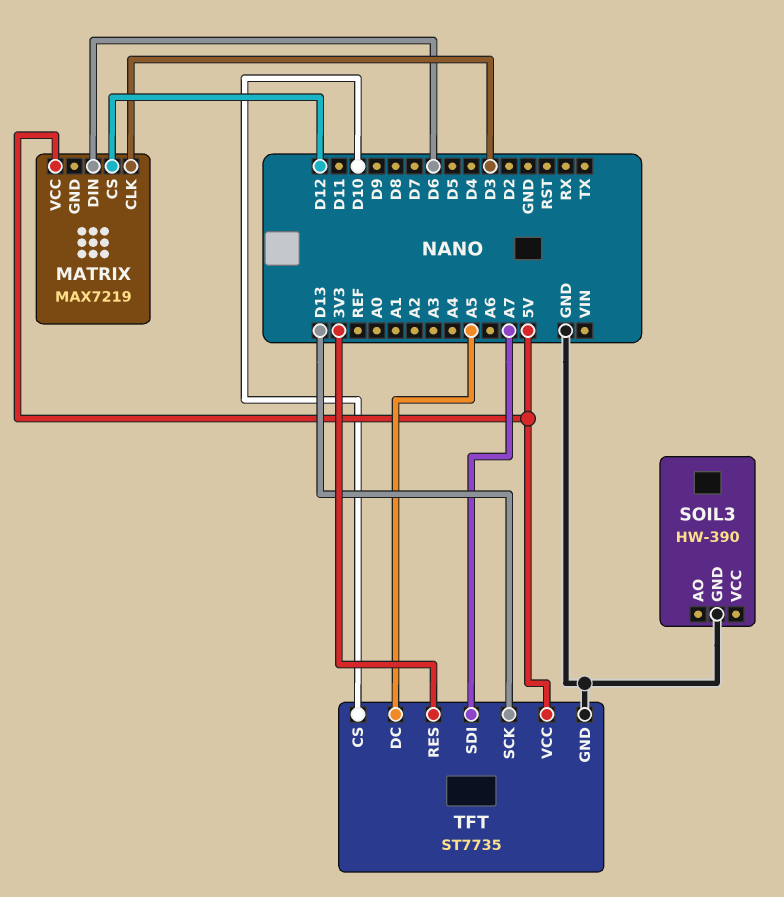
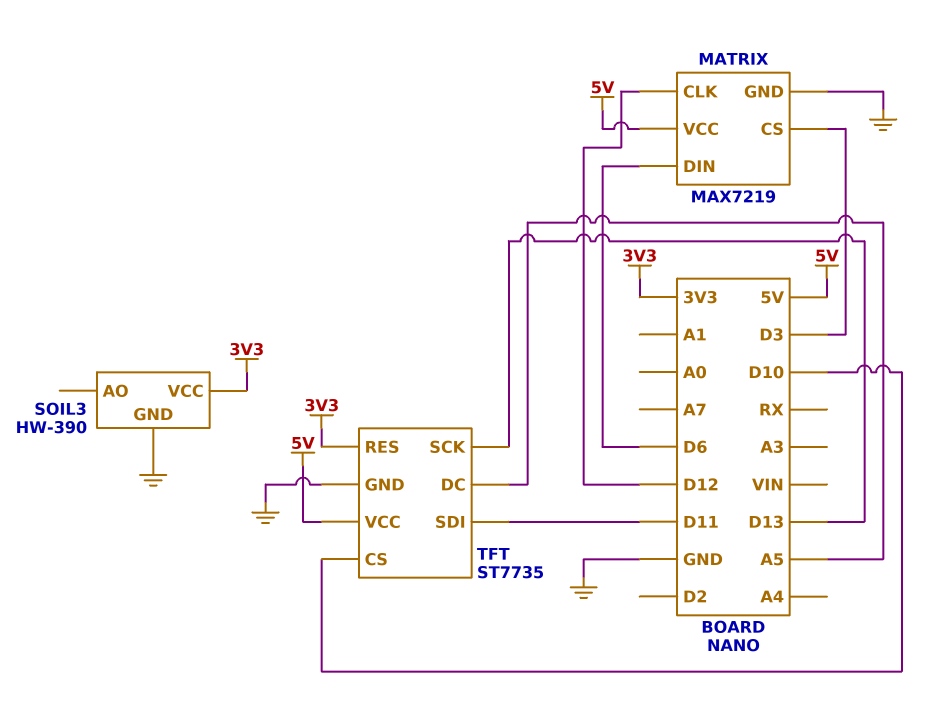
MATRIX pin CLK: D3 -> D12
MATRIX pin CS: D12 -> D3
MATRIX pin GND: none -> GND
SOIL3 pin VCC: none -> 3V3
TFT pin SDI: A7 -> D11

